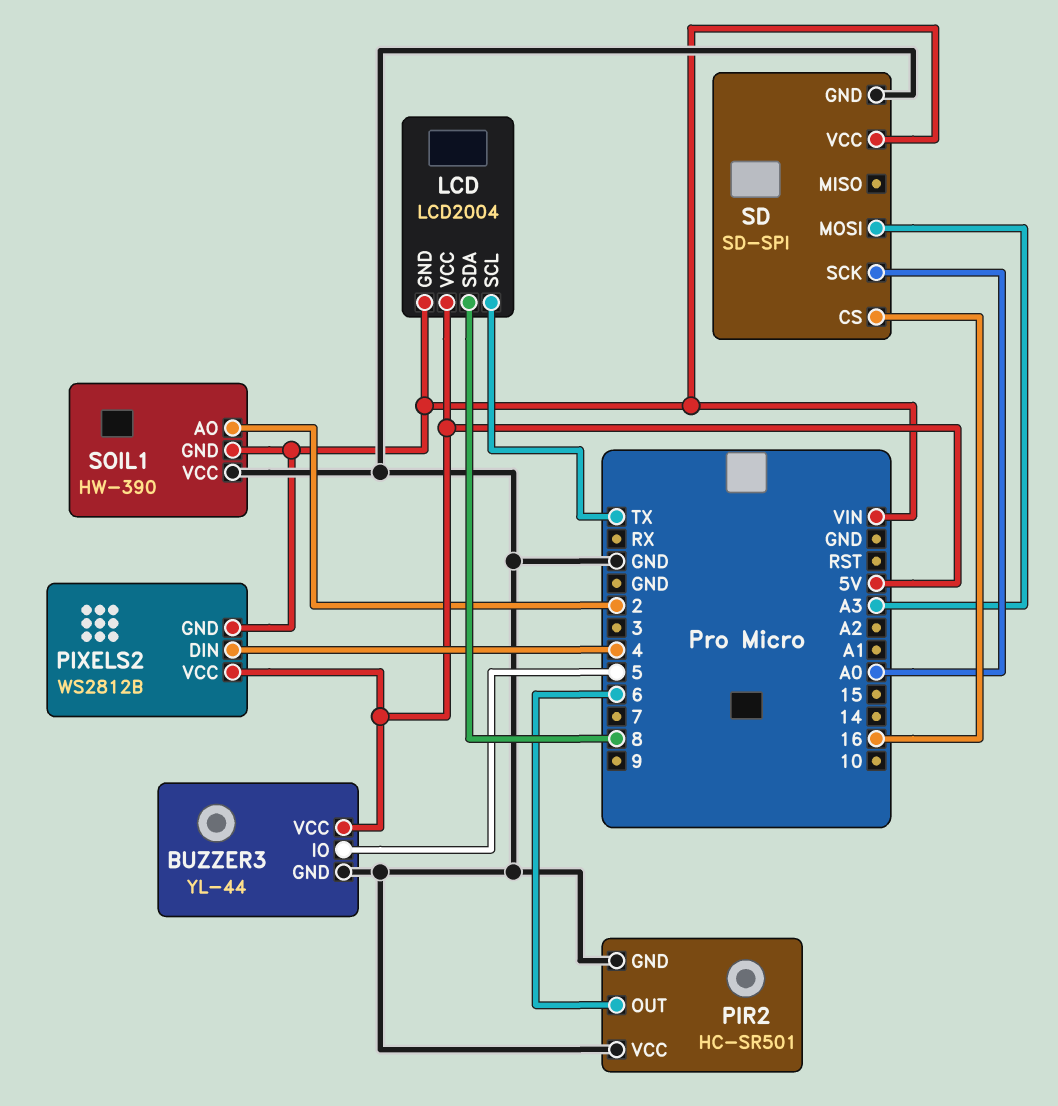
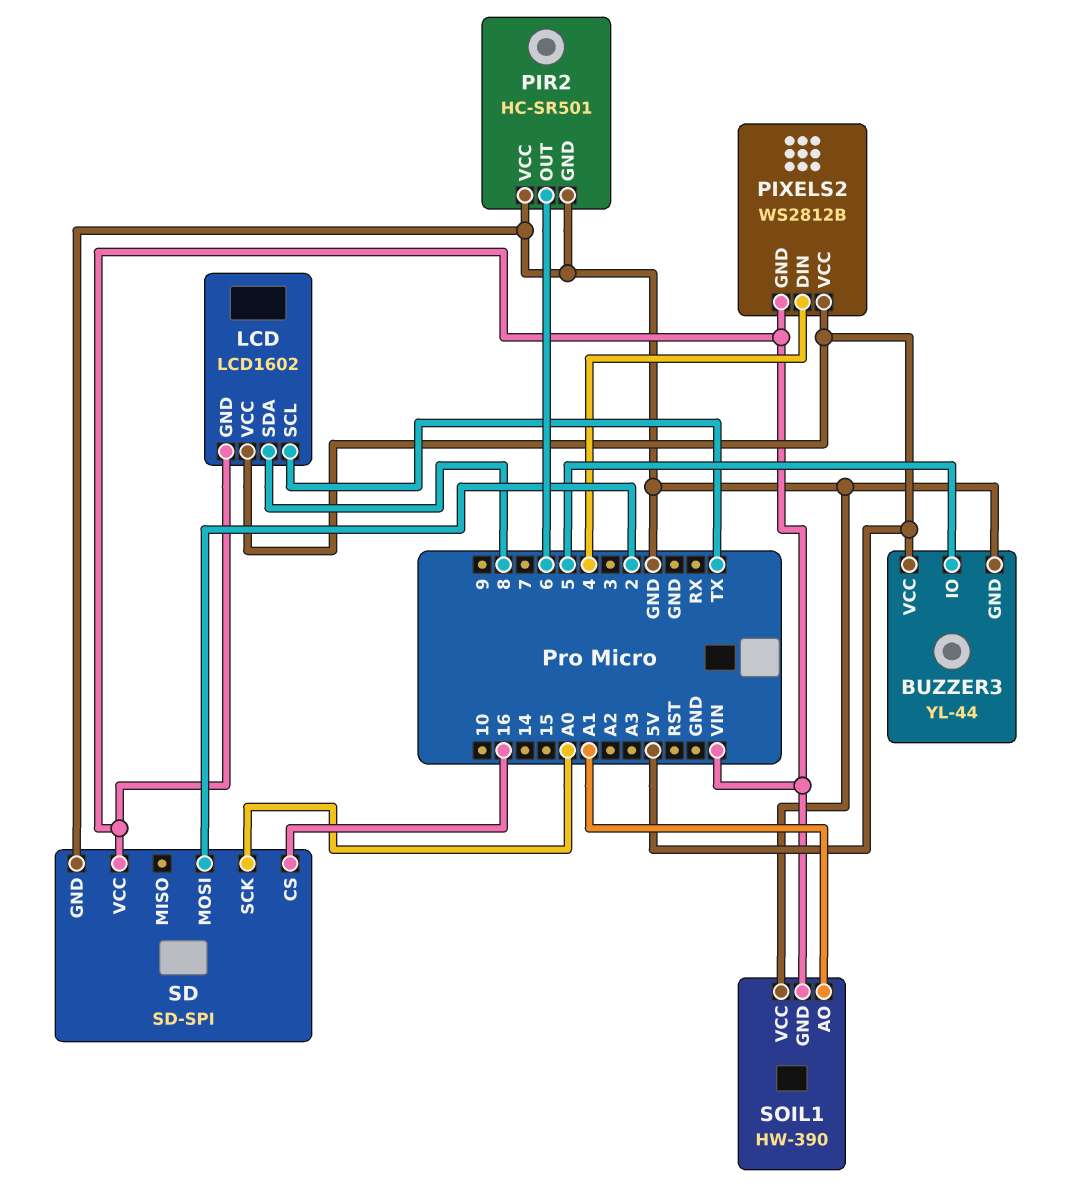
LCD: LCD2004 -> LCD1602
SD pin MOSI: A3 -> 2
SOIL1 pin AO: 2 -> A1

